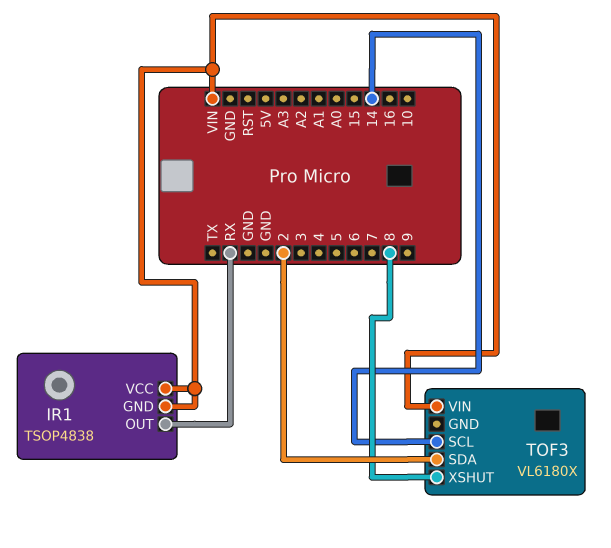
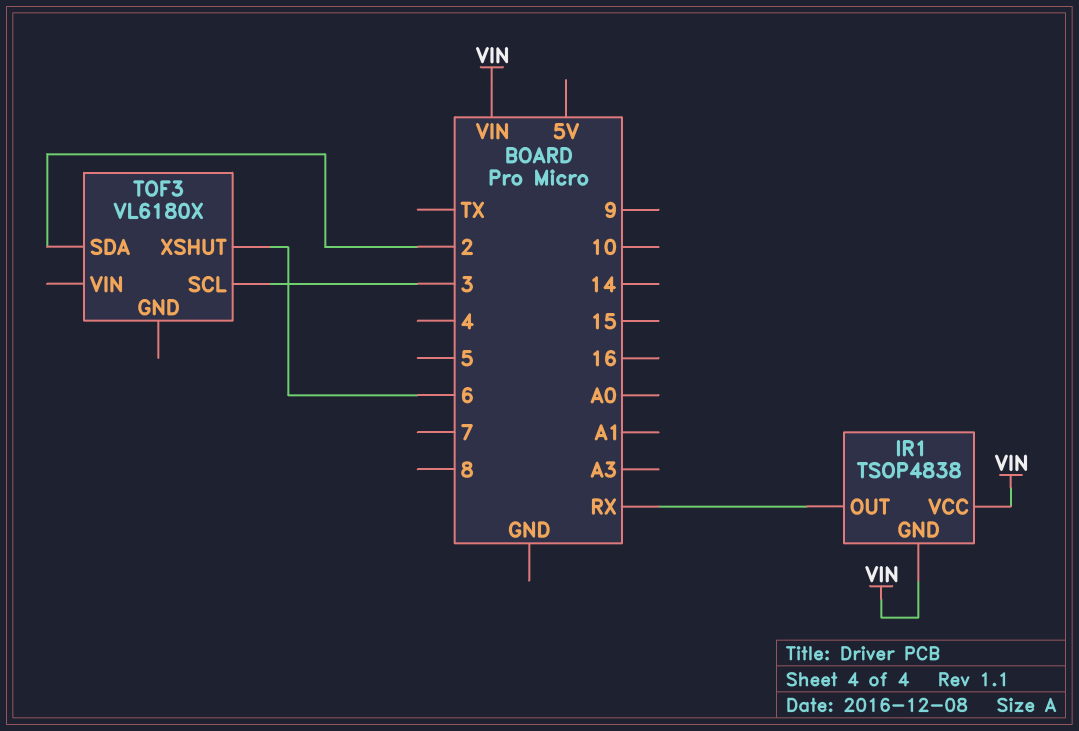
TOF3 pin SCL: 14 -> 3
TOF3 pin VIN: VIN -> none
TOF3 pin XSHUT: 8 -> 6

